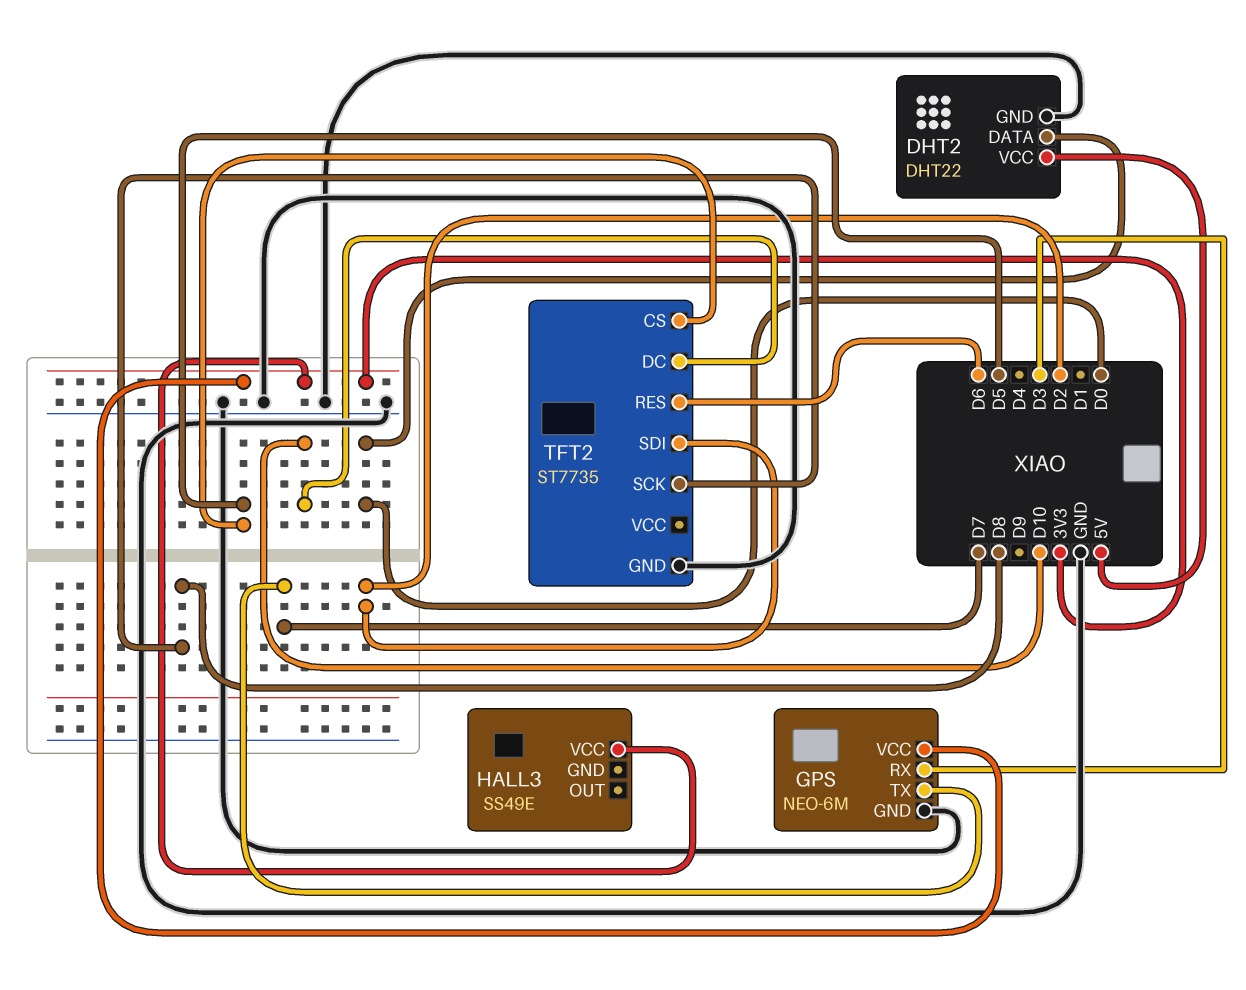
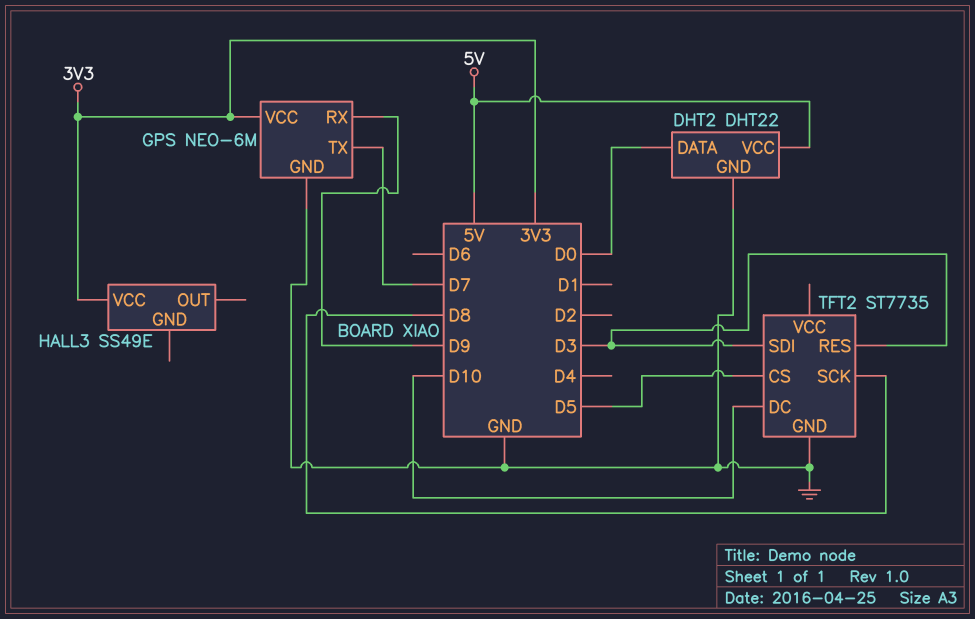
GPS pin RX: D3 -> D9
TFT2 pin RES: D6 -> D3
TFT2 pin SDI: D2 -> D3

